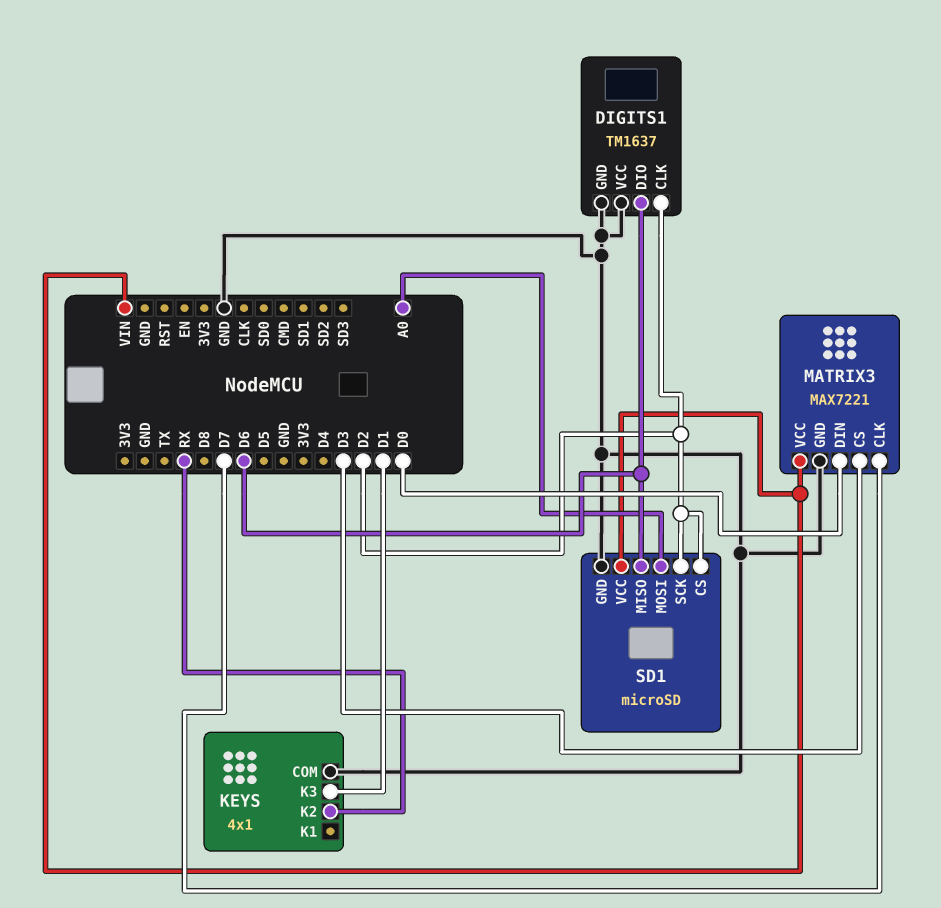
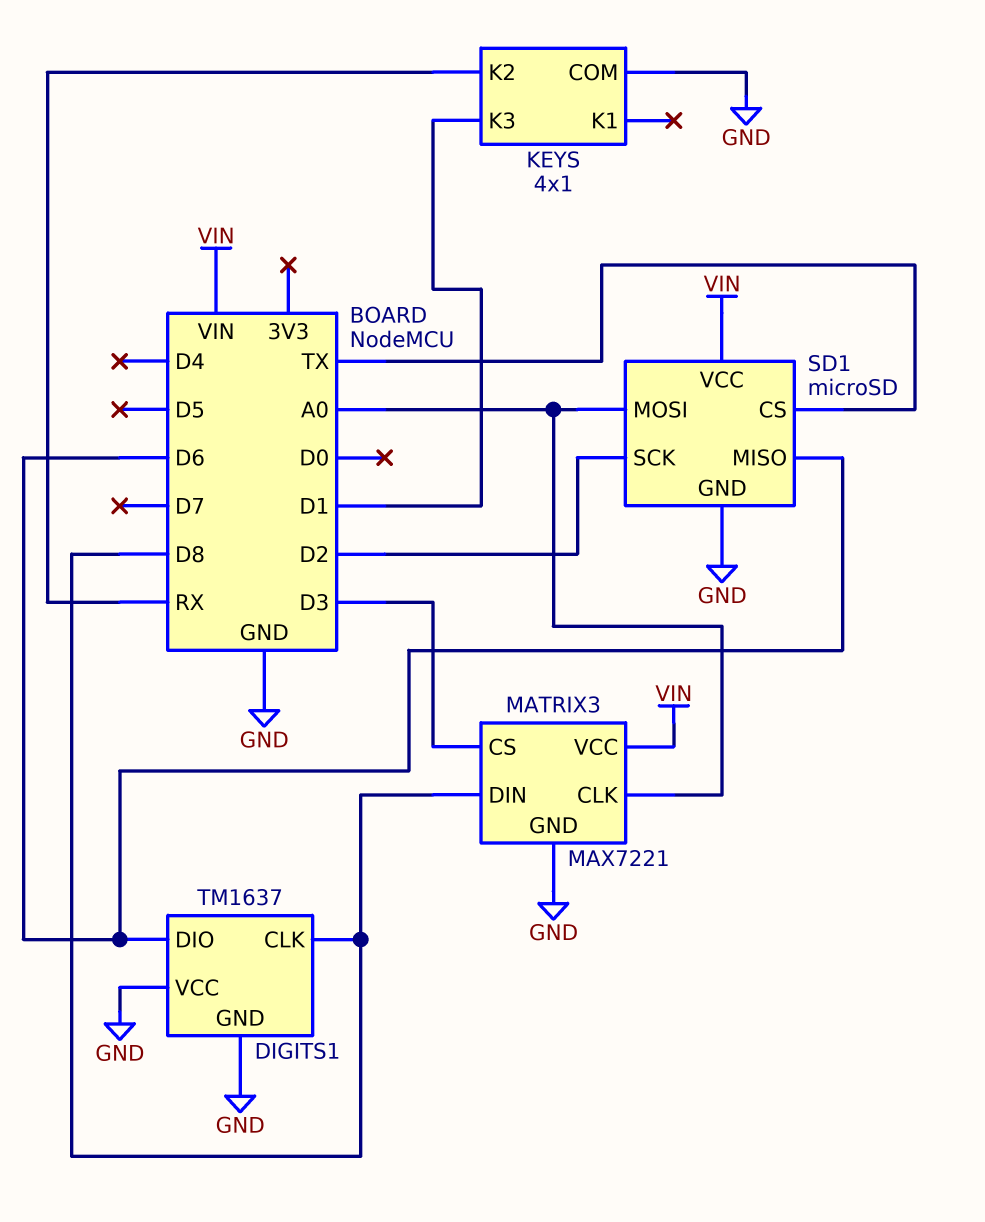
DIGITS1 pin CLK: D2 -> D8
MATRIX3 pin CLK: D7 -> A0
MATRIX3 pin DIN: D0 -> D8
SD1 pin CS: D2 -> TX

